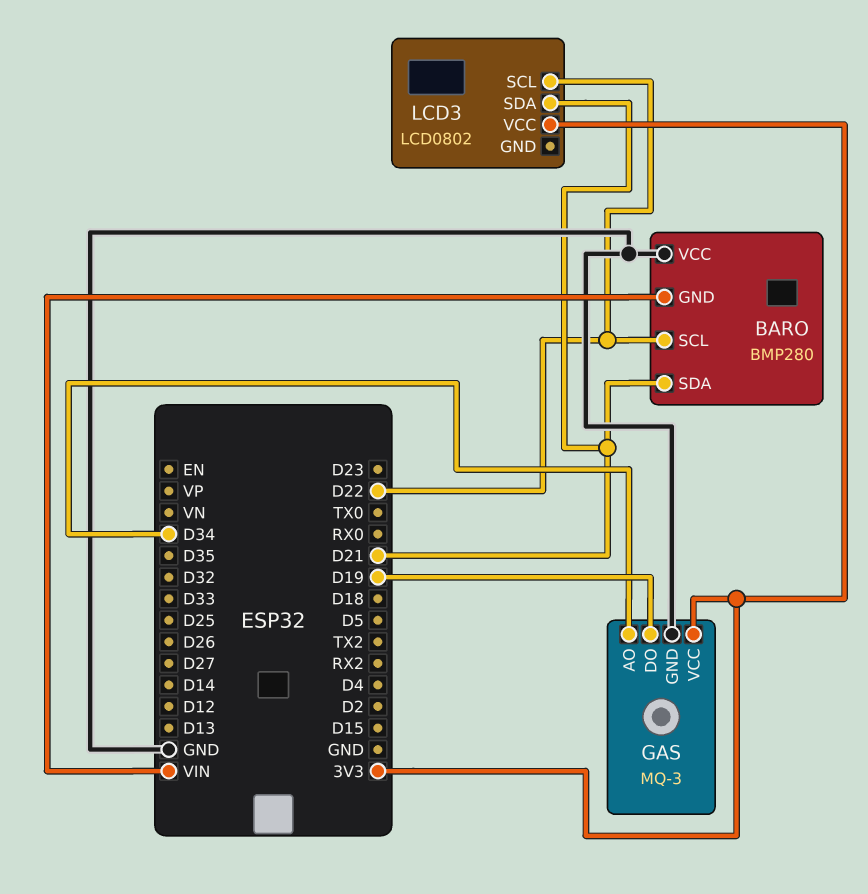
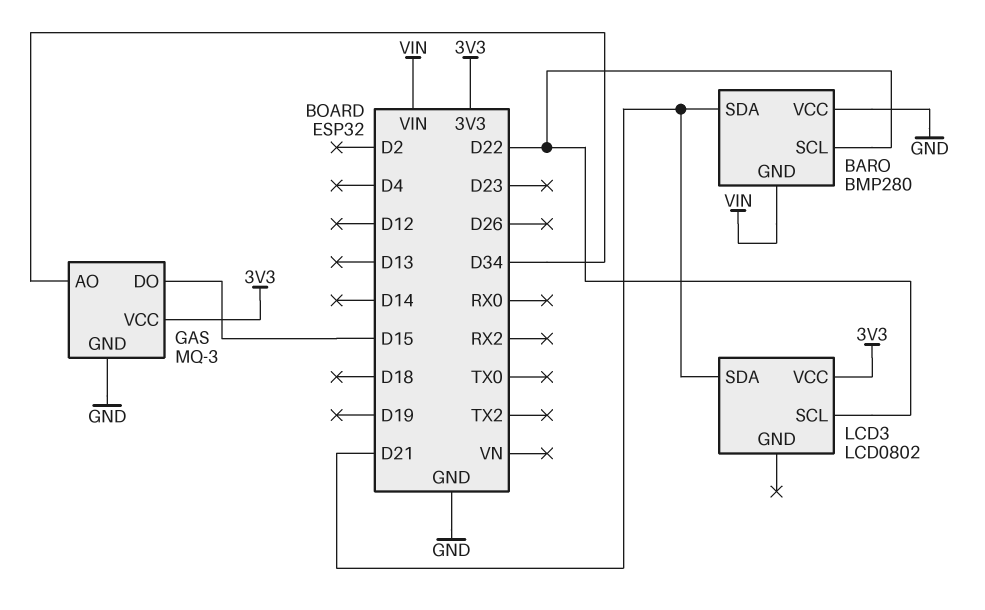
GAS pin DO: D19 -> D15

